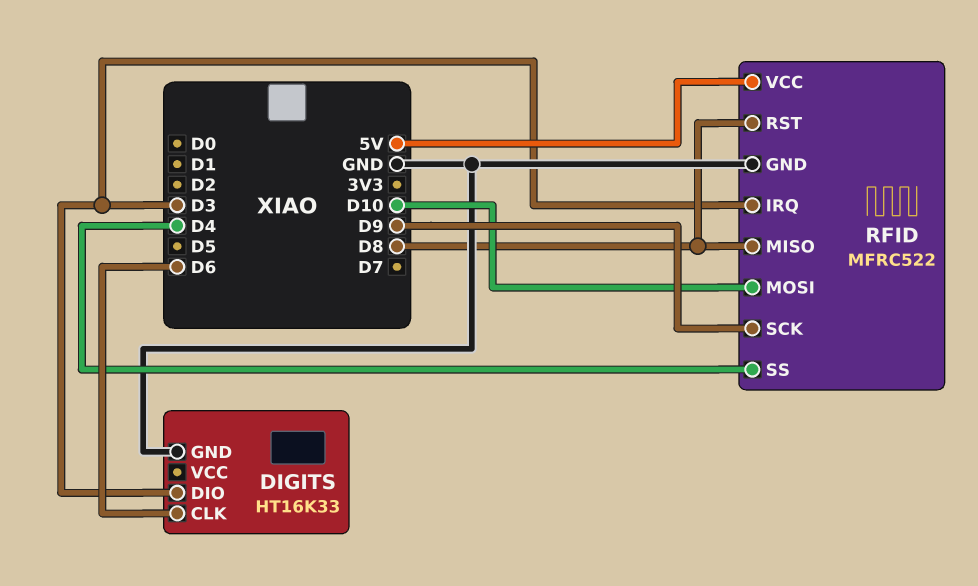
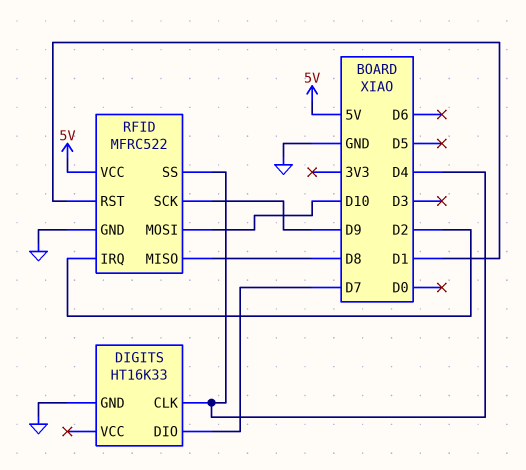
DIGITS pin CLK: D6 -> D4
DIGITS pin DIO: D3 -> D7
RFID pin IRQ: D3 -> D2
RFID pin RST: D8 -> D1

